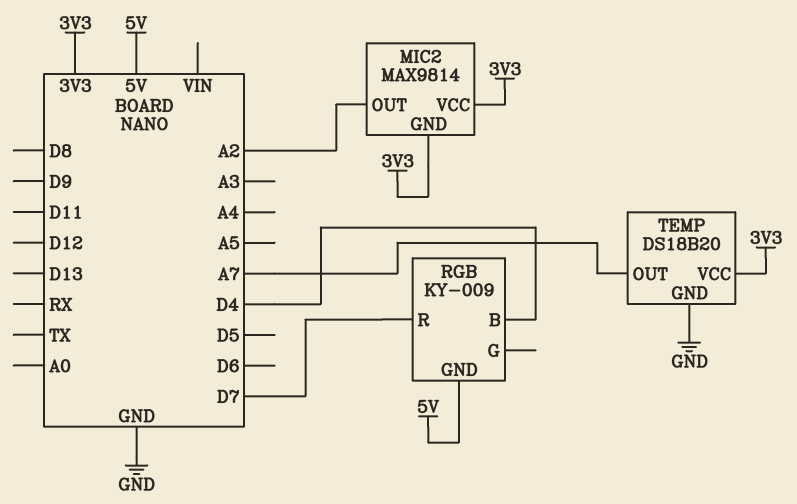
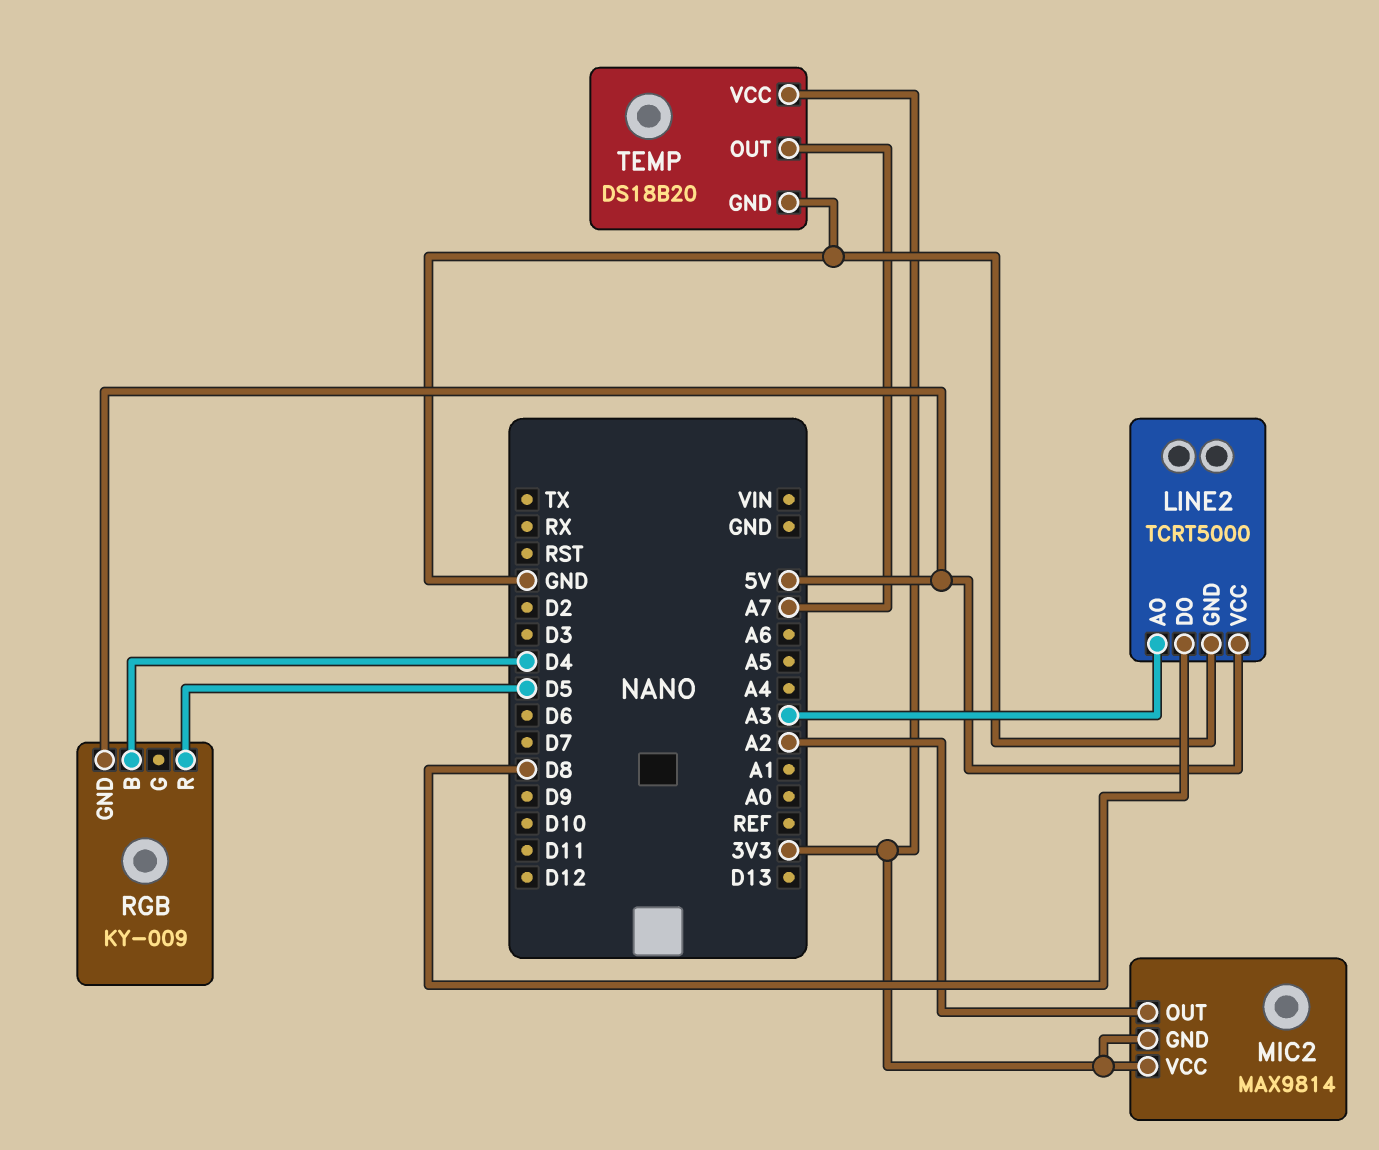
LINE2: none -> TCRT5000
LINE2 pin AO: none -> A3
LINE2 pin DO: none -> D8
LINE2 pin GND: none -> GND
LINE2 pin VCC: none -> 5V
RGB pin R: D7 -> D5

